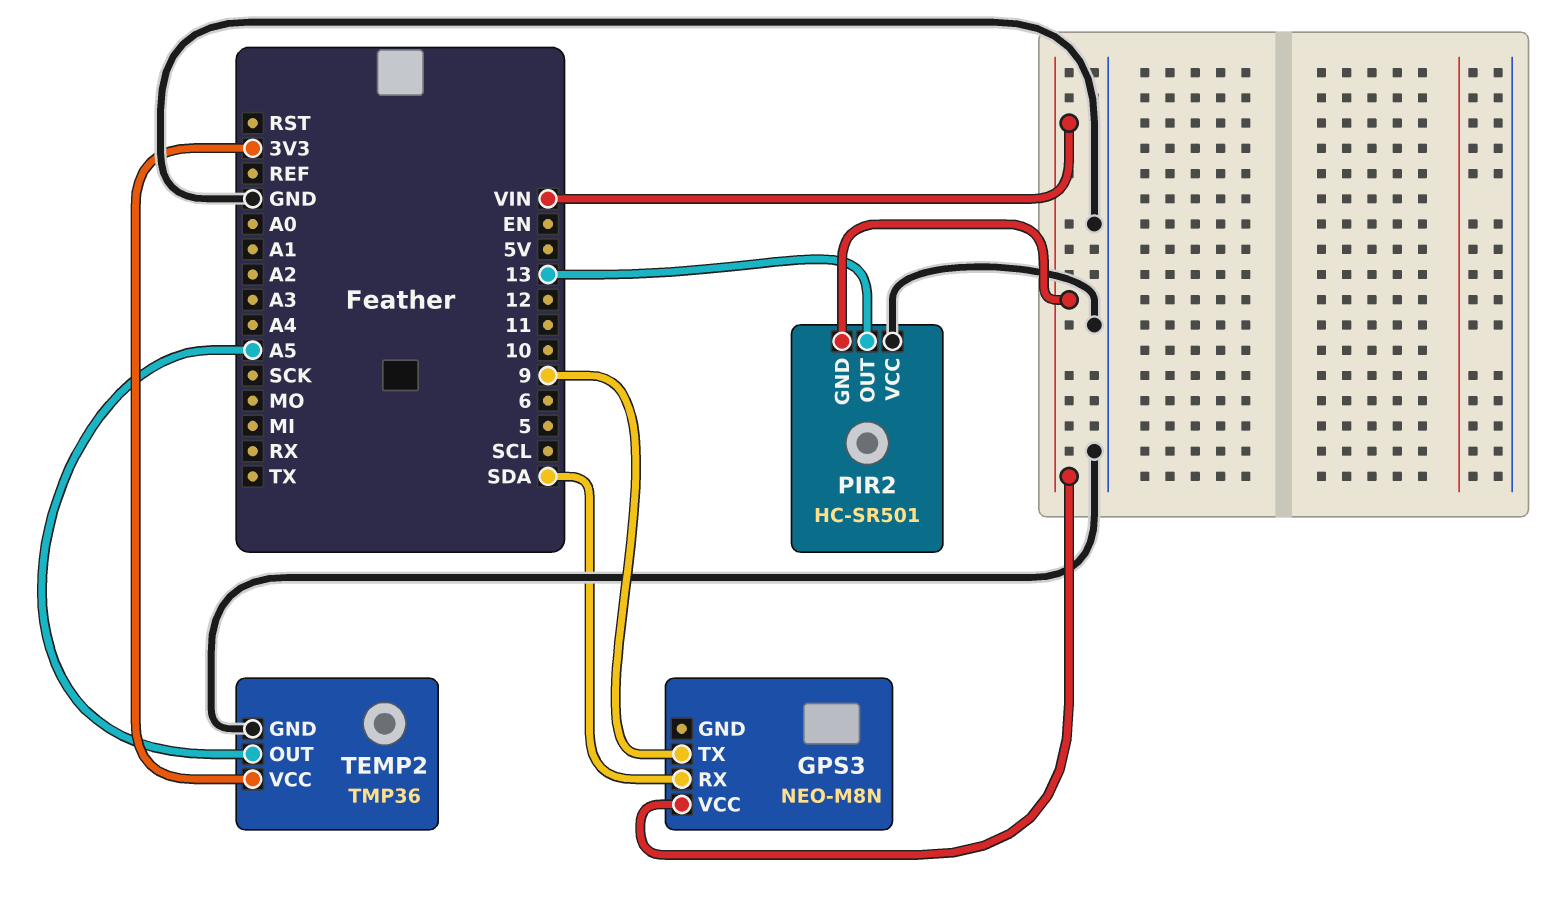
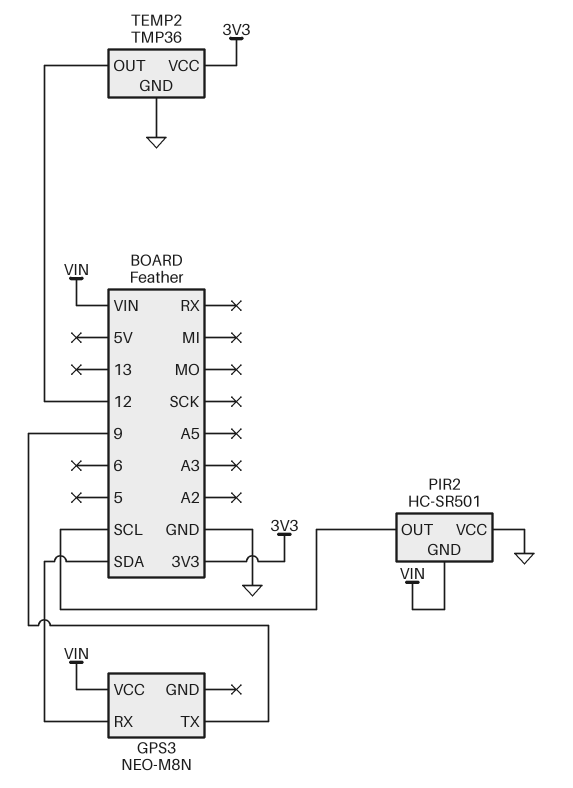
PIR2 pin OUT: 13 -> SCL
TEMP2 pin OUT: A5 -> 12

